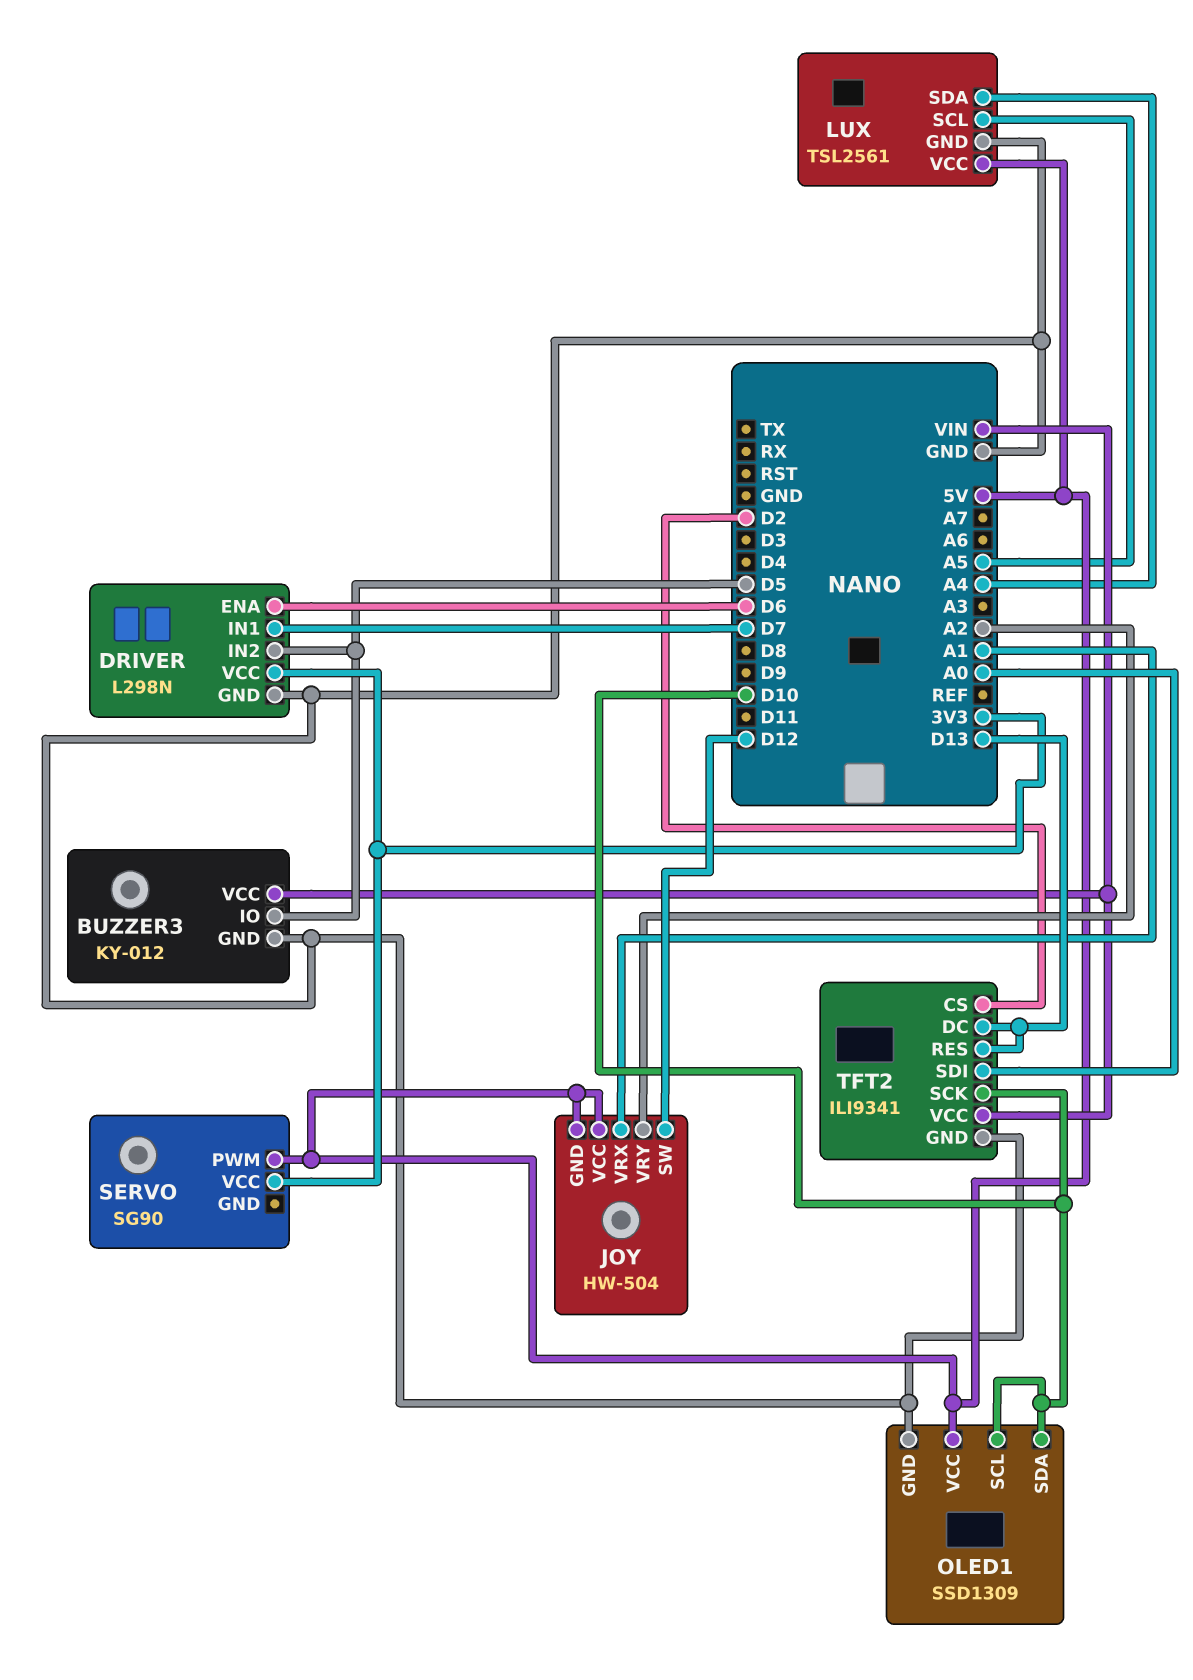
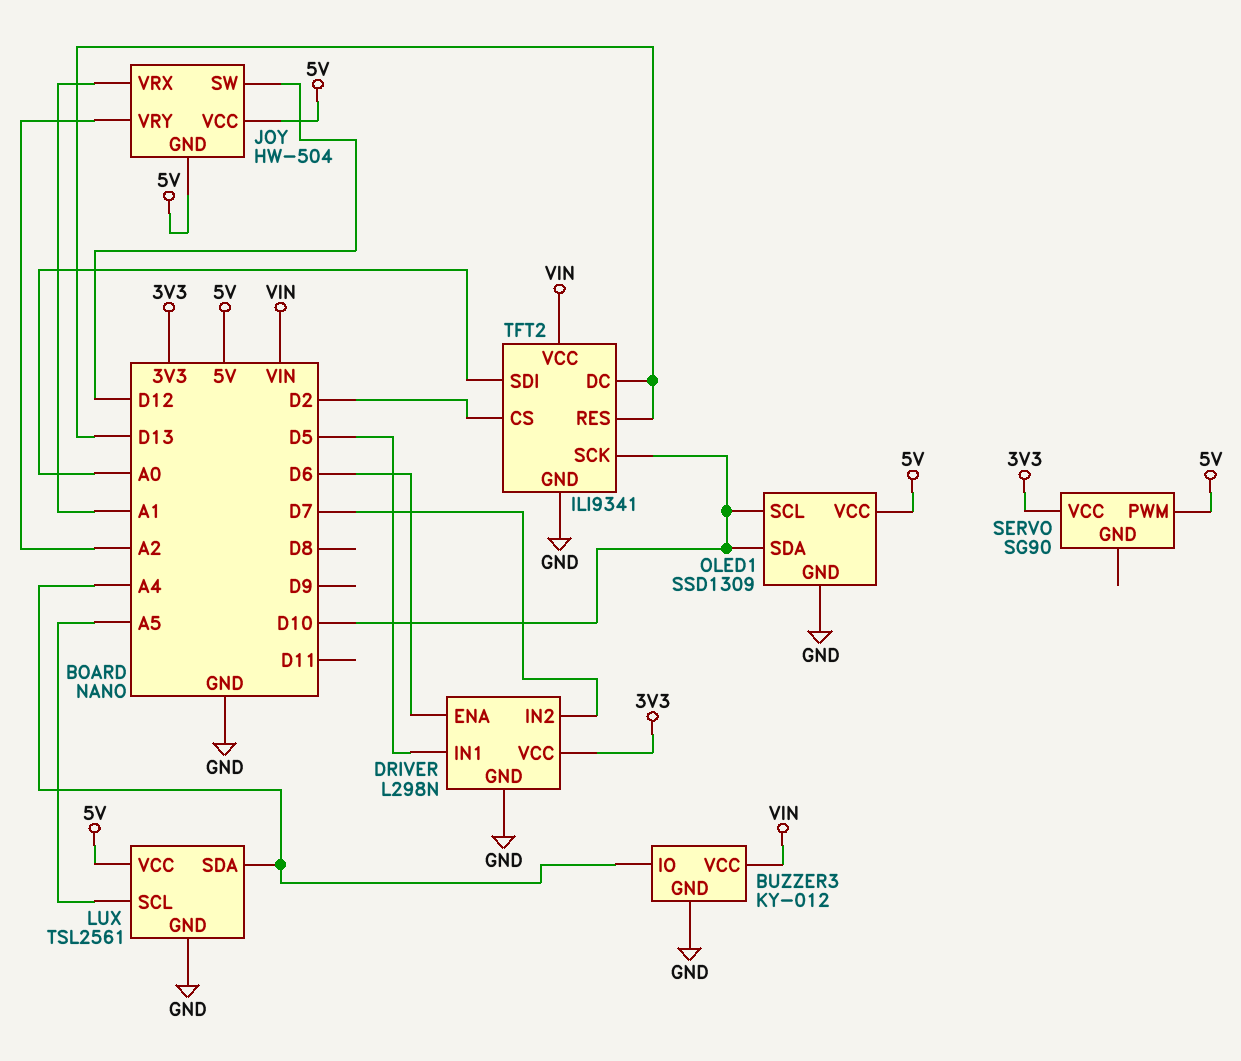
BUZZER3 pin IO: D5 -> A4
DRIVER pin IN1: D7 -> D5
DRIVER pin IN2: D5 -> D7

